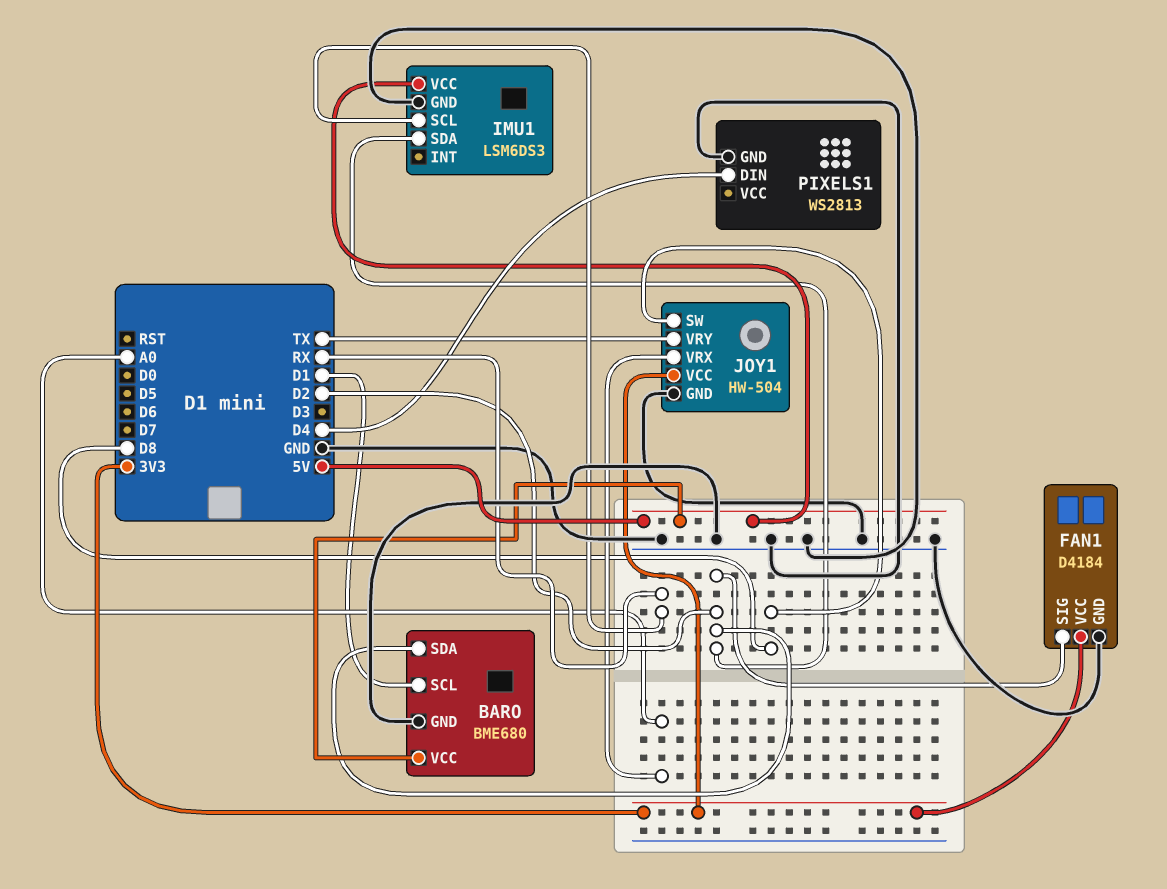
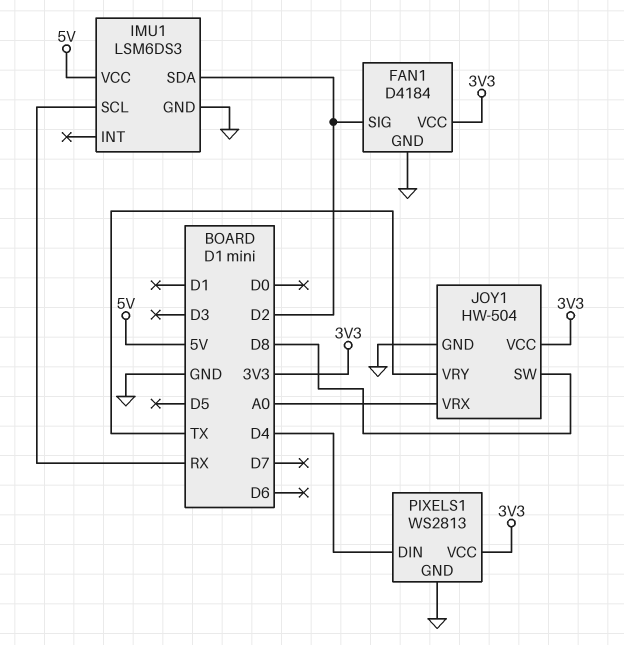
BARO: BME680 -> none
BARO pin GND: GND -> none
BARO pin SCL: D1 -> none
BARO pin SDA: D2 -> none
BARO pin VCC: 5V -> none
PIXELS1 pin VCC: none -> 3V3

